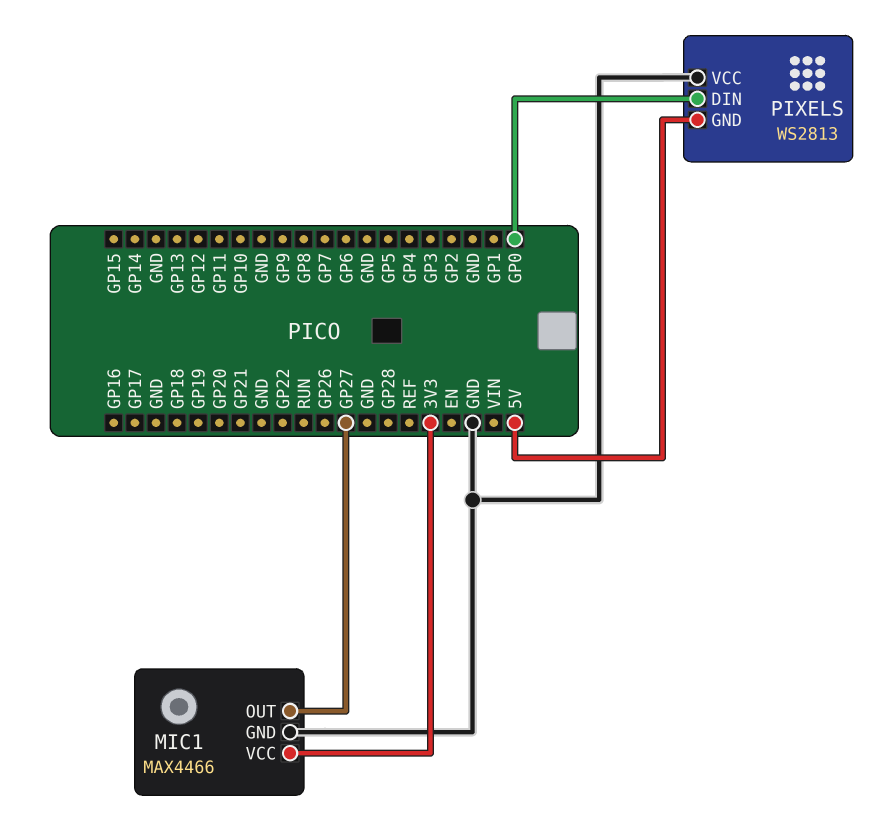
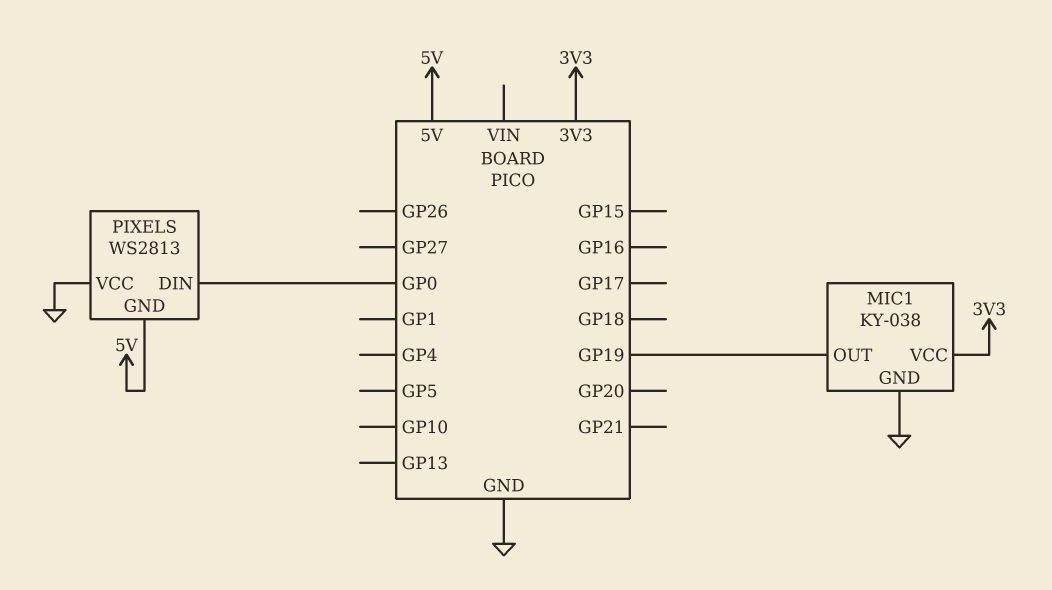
MIC1: MAX4466 -> KY-038
MIC1 pin OUT: GP27 -> GP19

